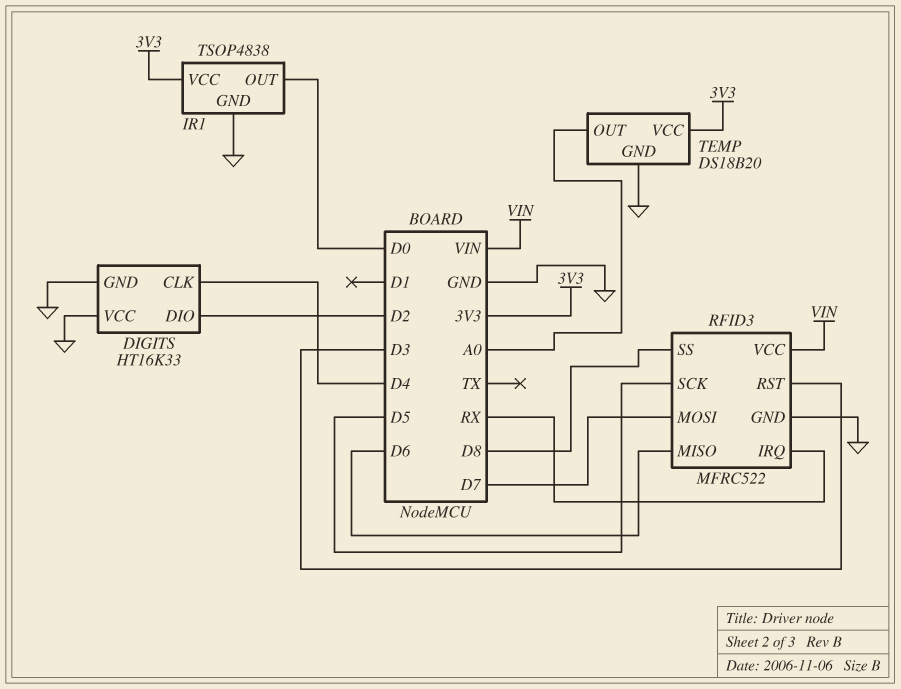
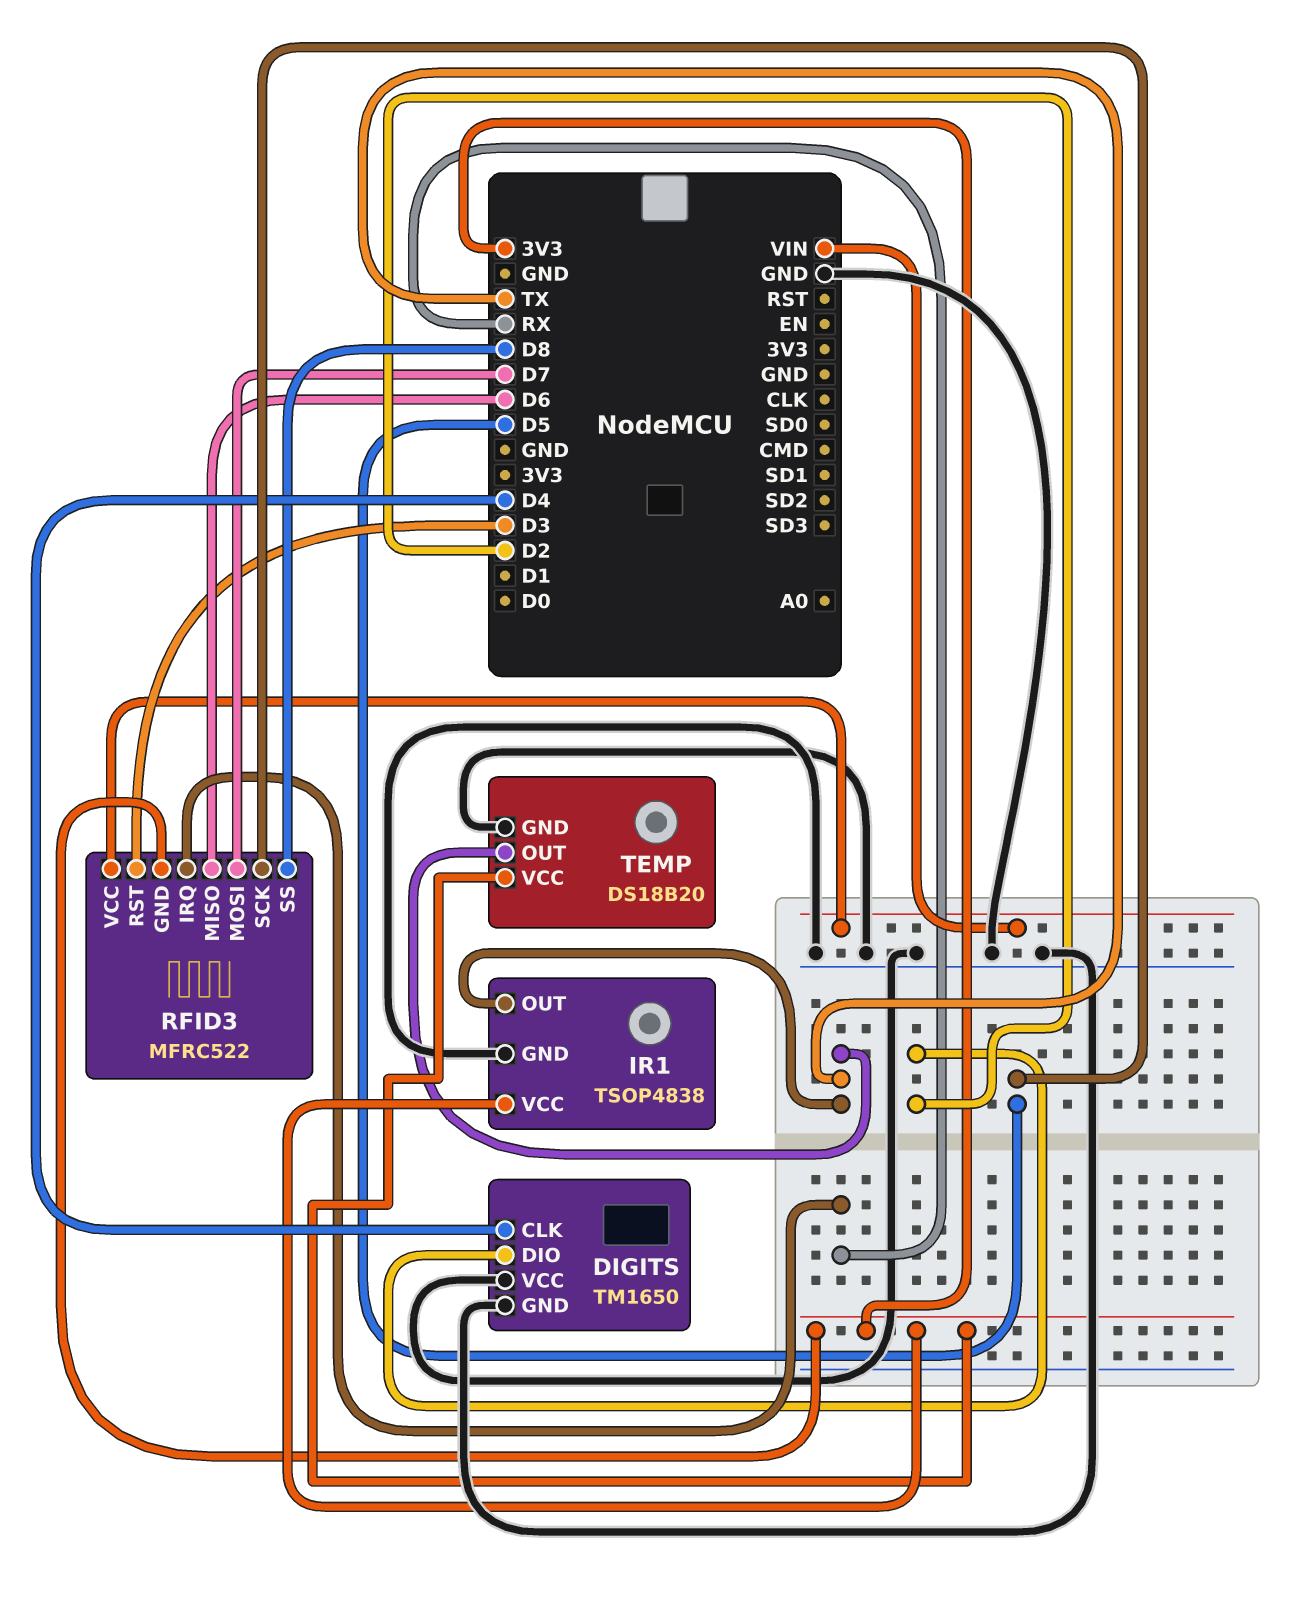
DIGITS: HT16K33 -> TM1650
IR1 pin OUT: D0 -> TX
RFID3 pin GND: GND -> 3V3
TEMP pin OUT: A0 -> TX

